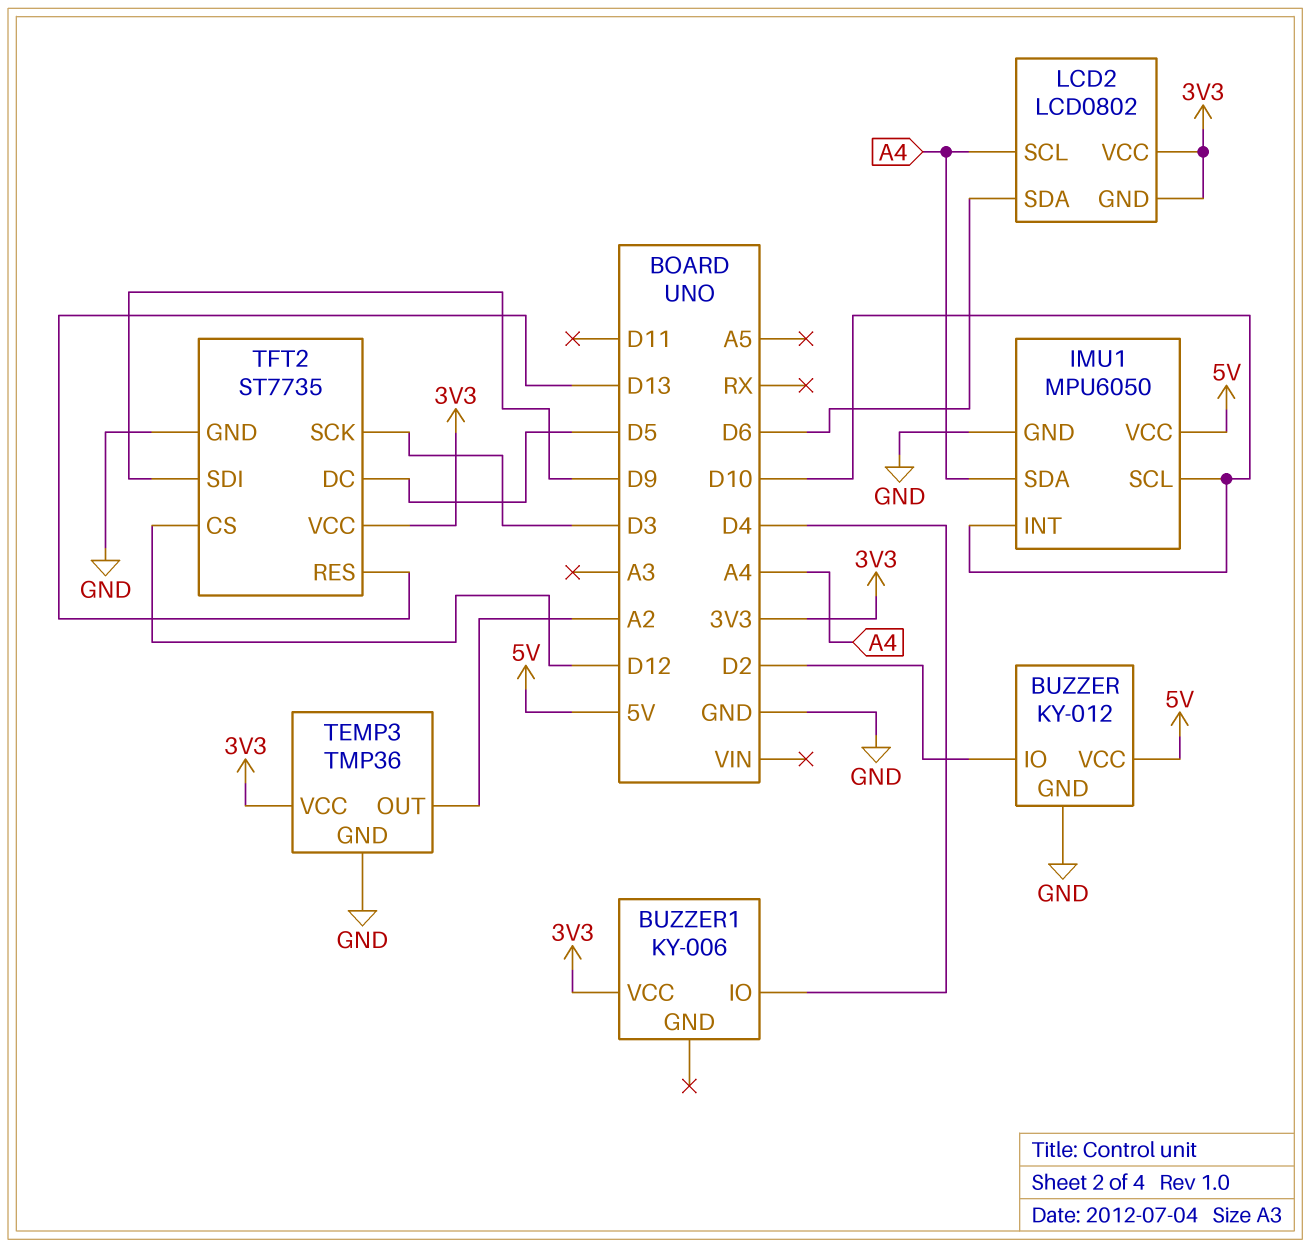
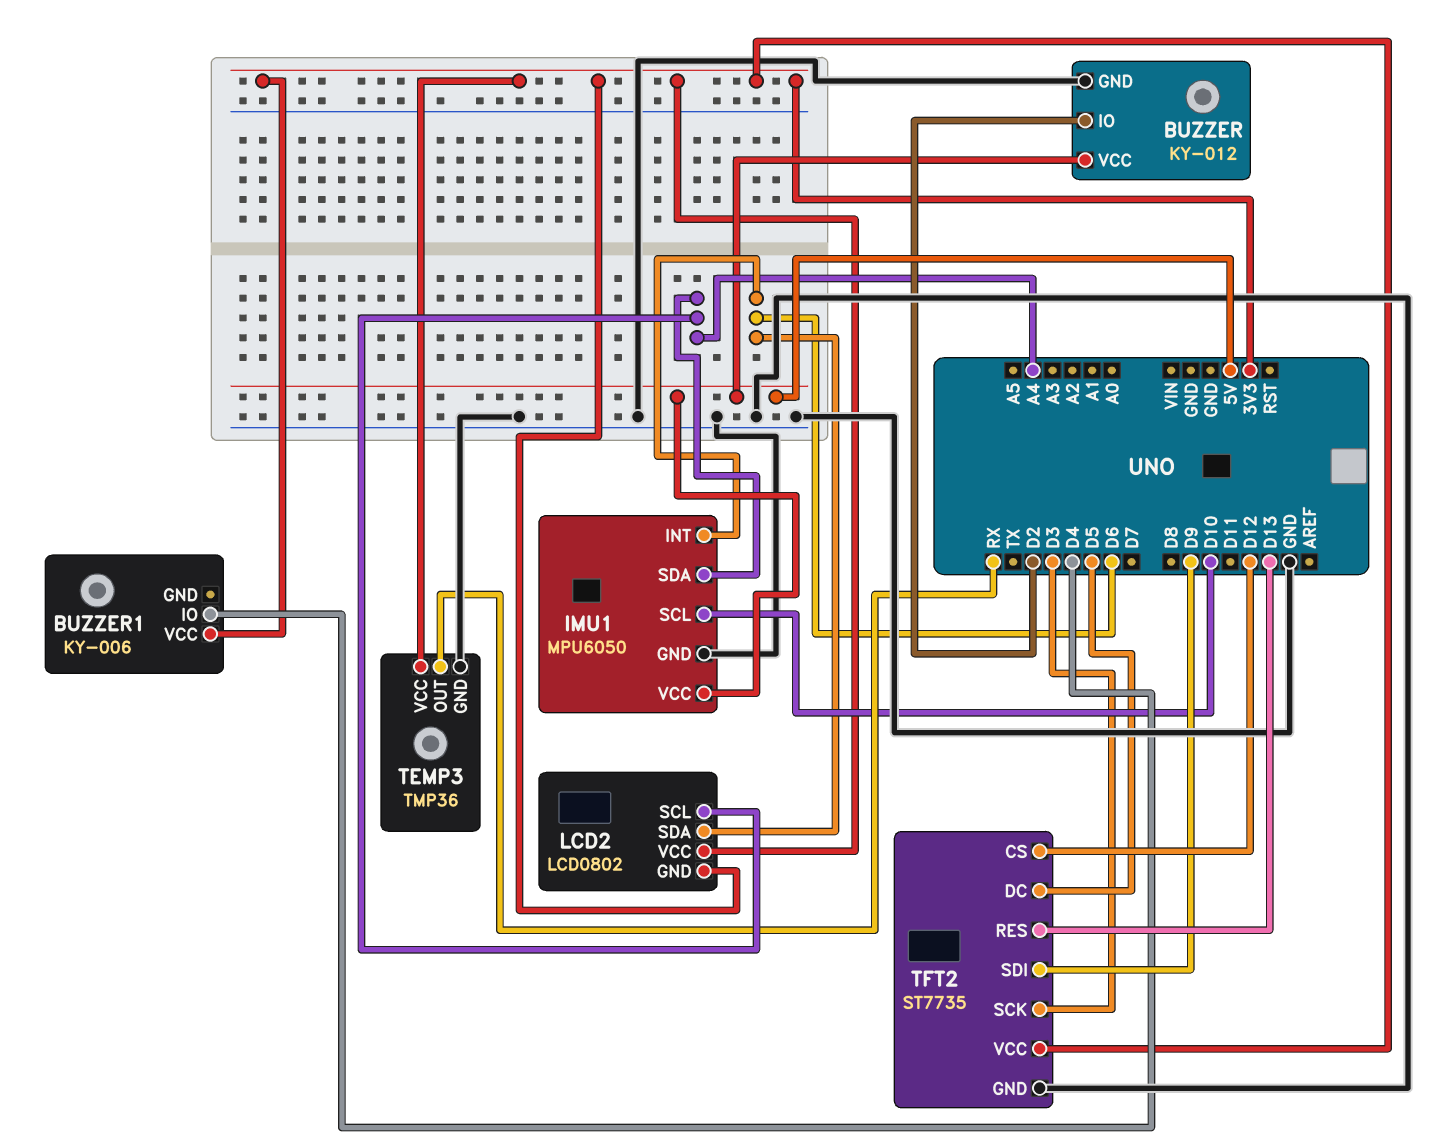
IMU1 pin INT: D10 -> D6
TEMP3 pin OUT: A2 -> RX

